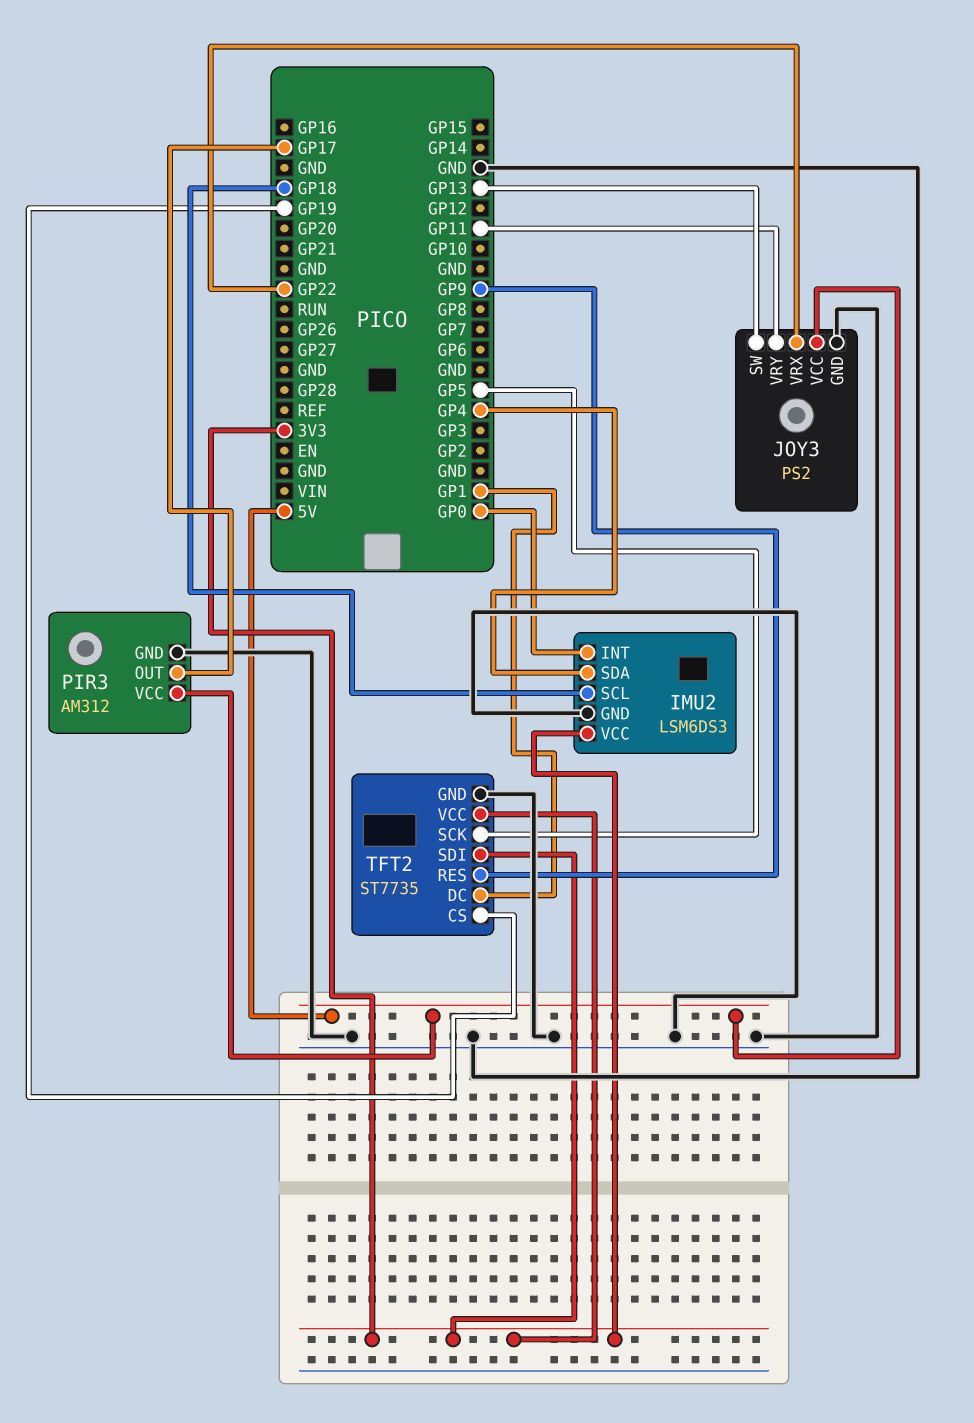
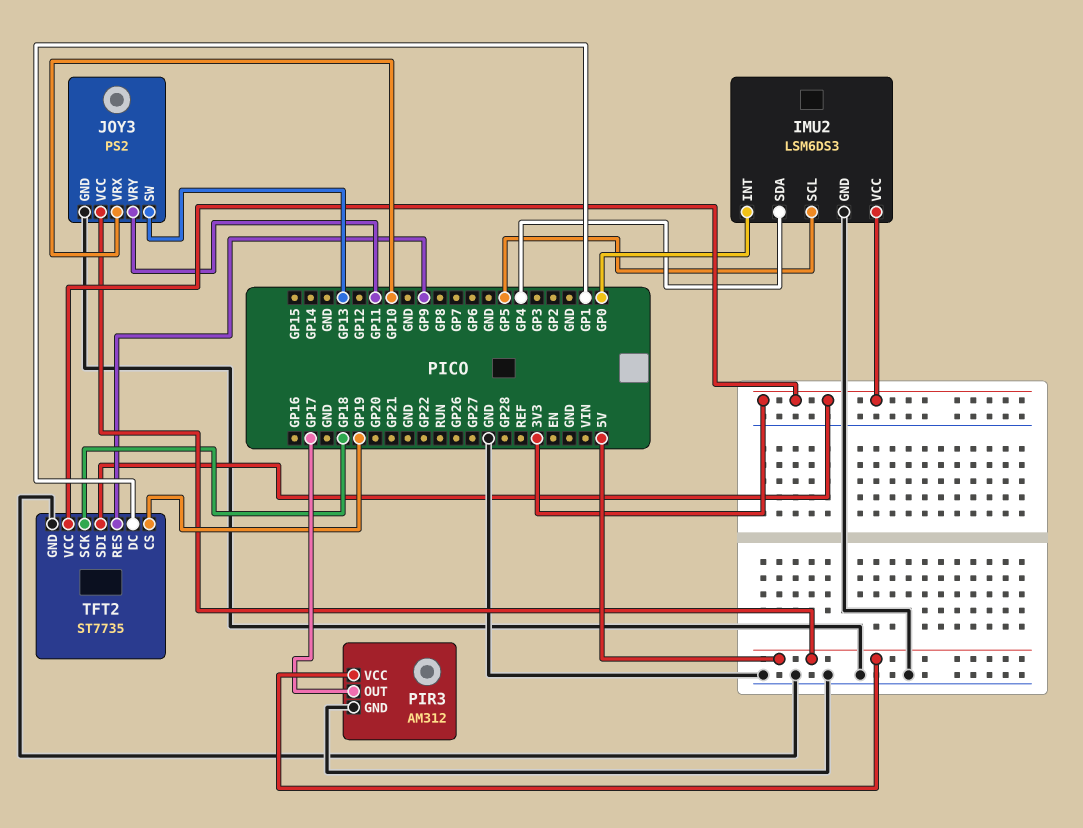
IMU2 pin SCL: GP18 -> GP5
JOY3 pin VRX: GP22 -> GP10
TFT2 pin SCK: GP5 -> GP18

